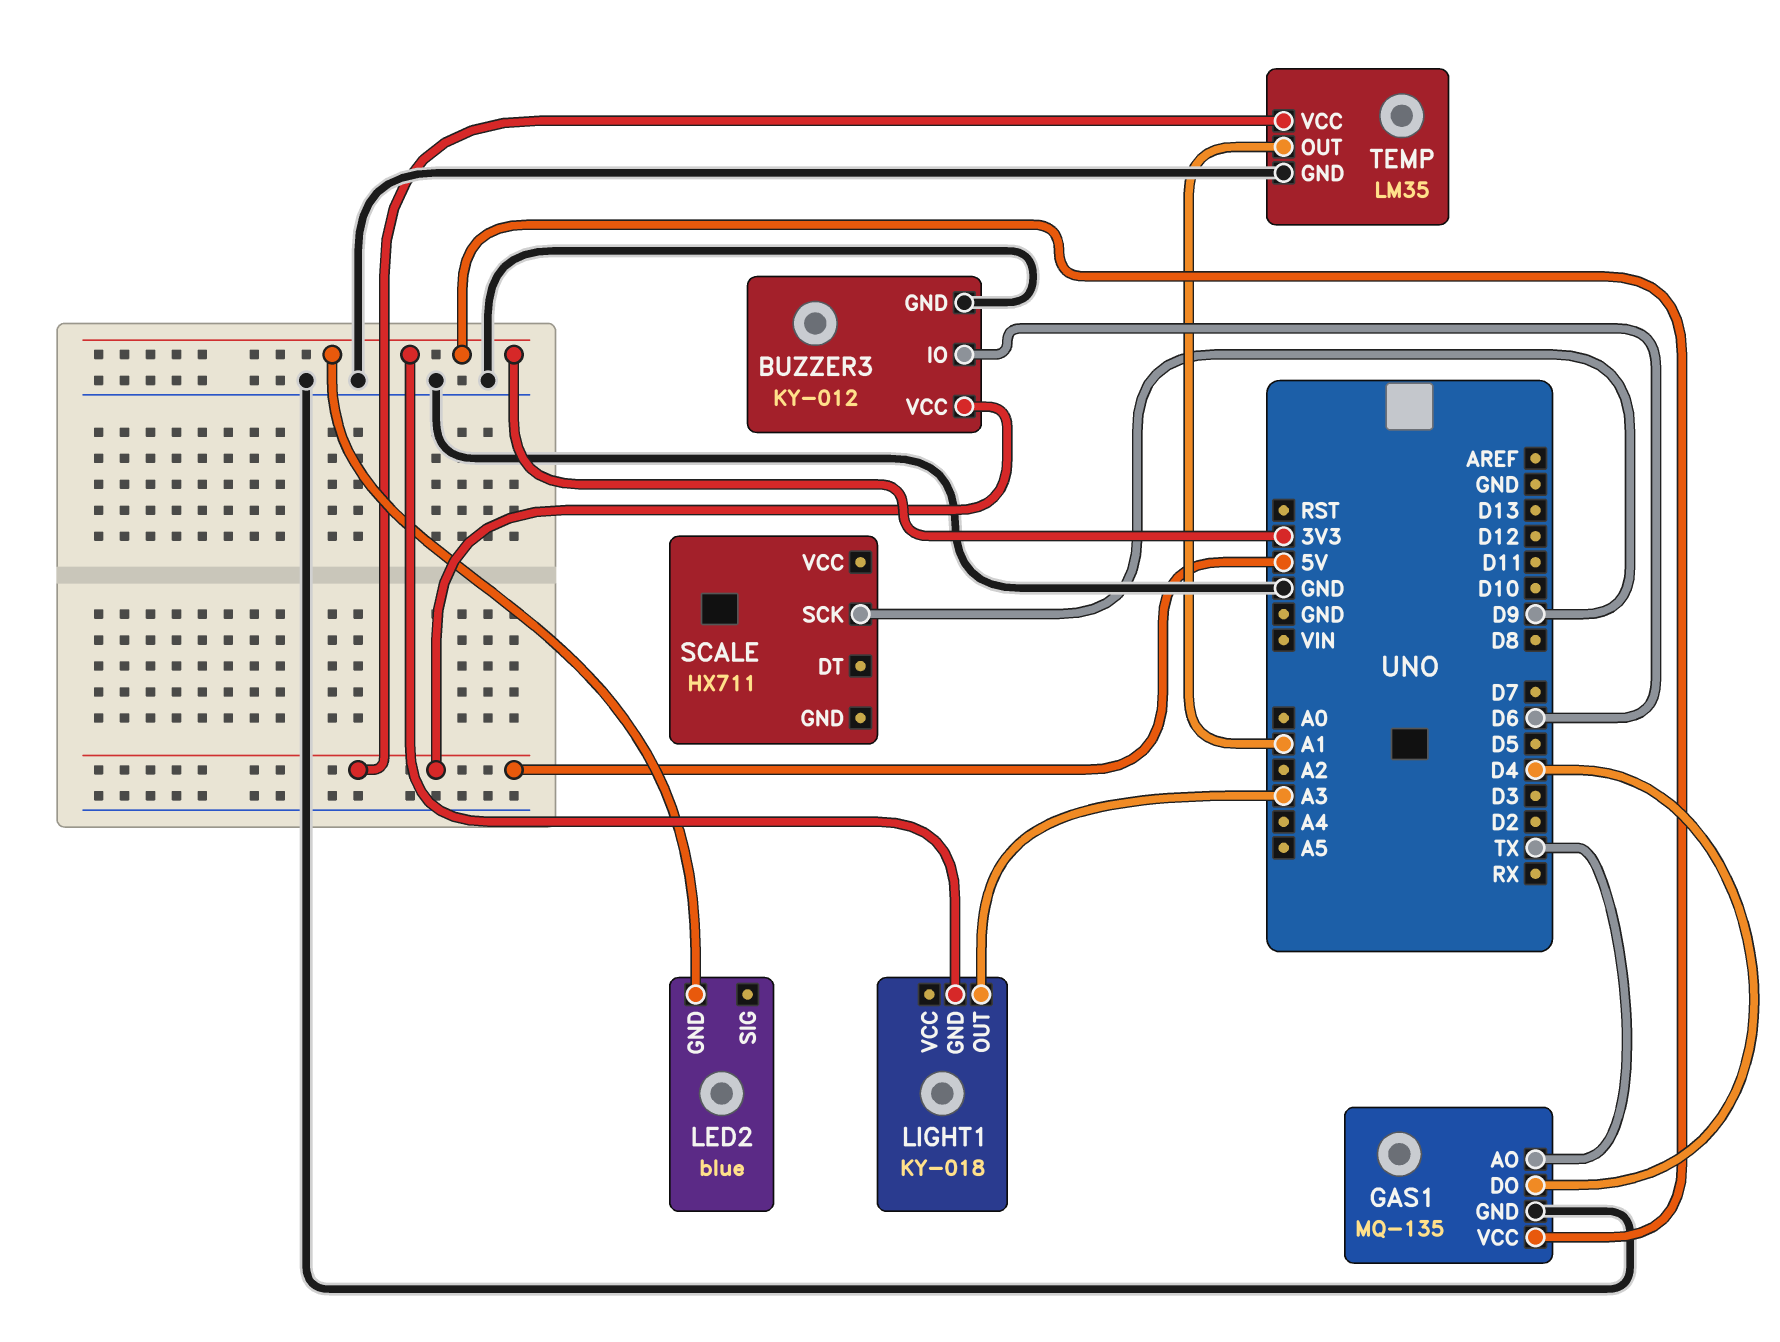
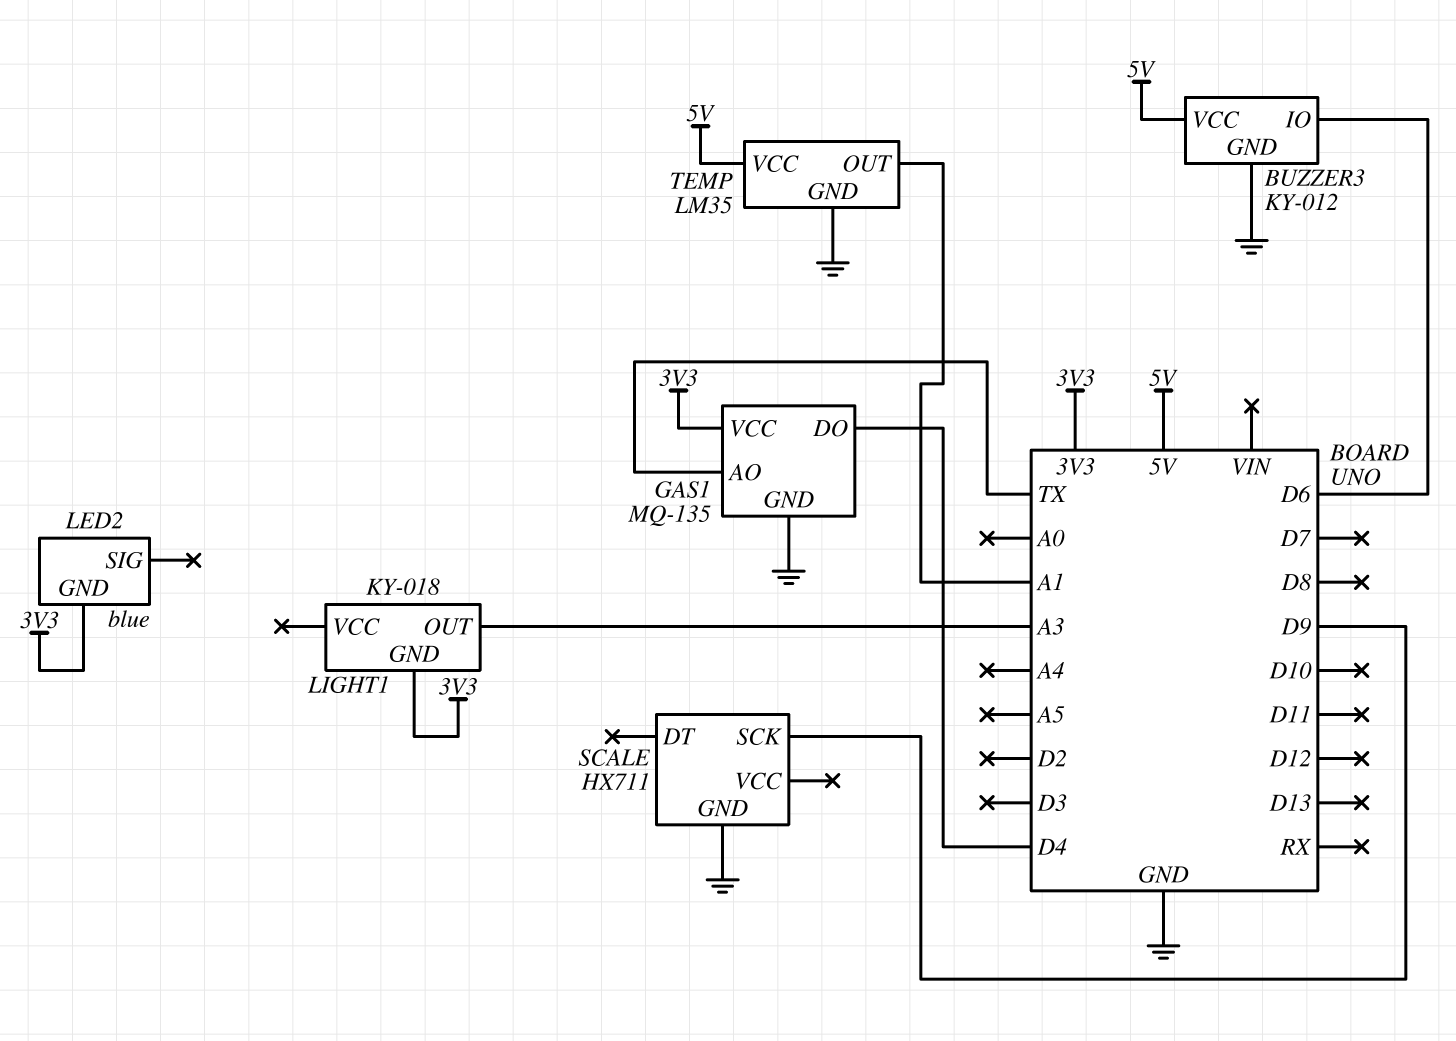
SCALE pin GND: none -> GND

